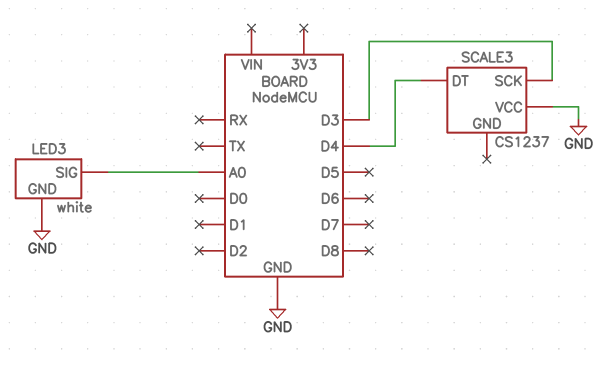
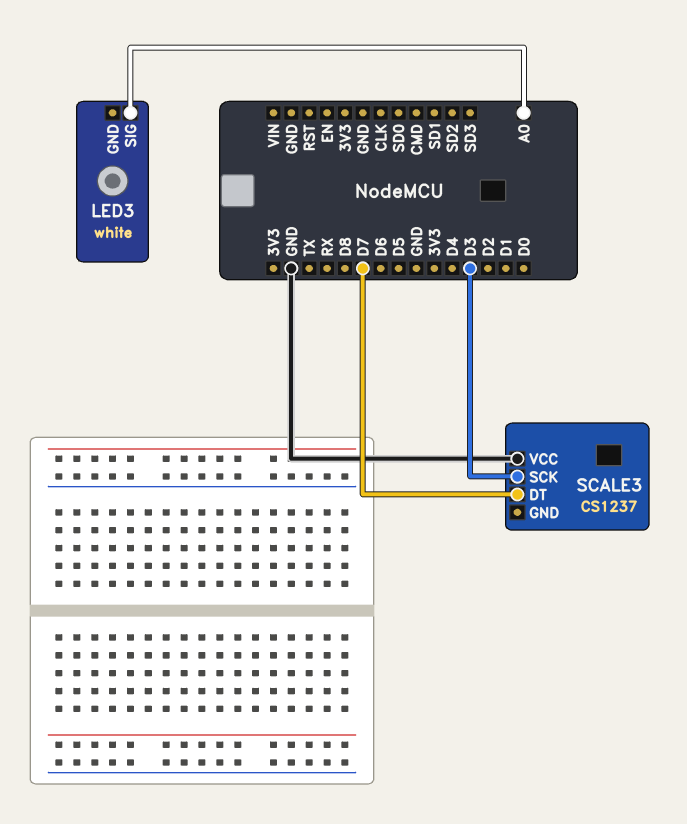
LED3 pin GND: GND -> none
SCALE3 pin DT: D4 -> D7

